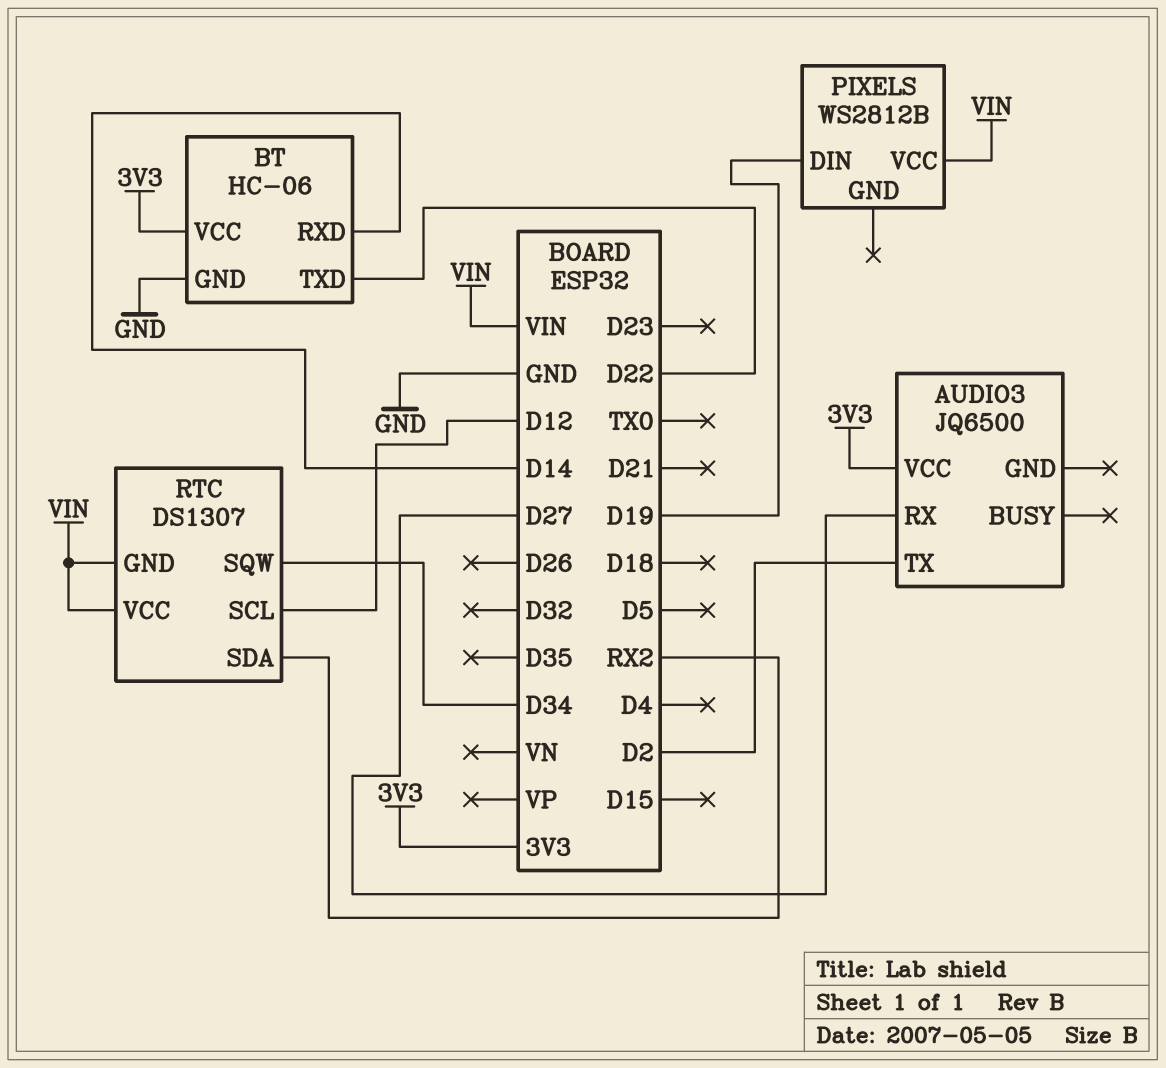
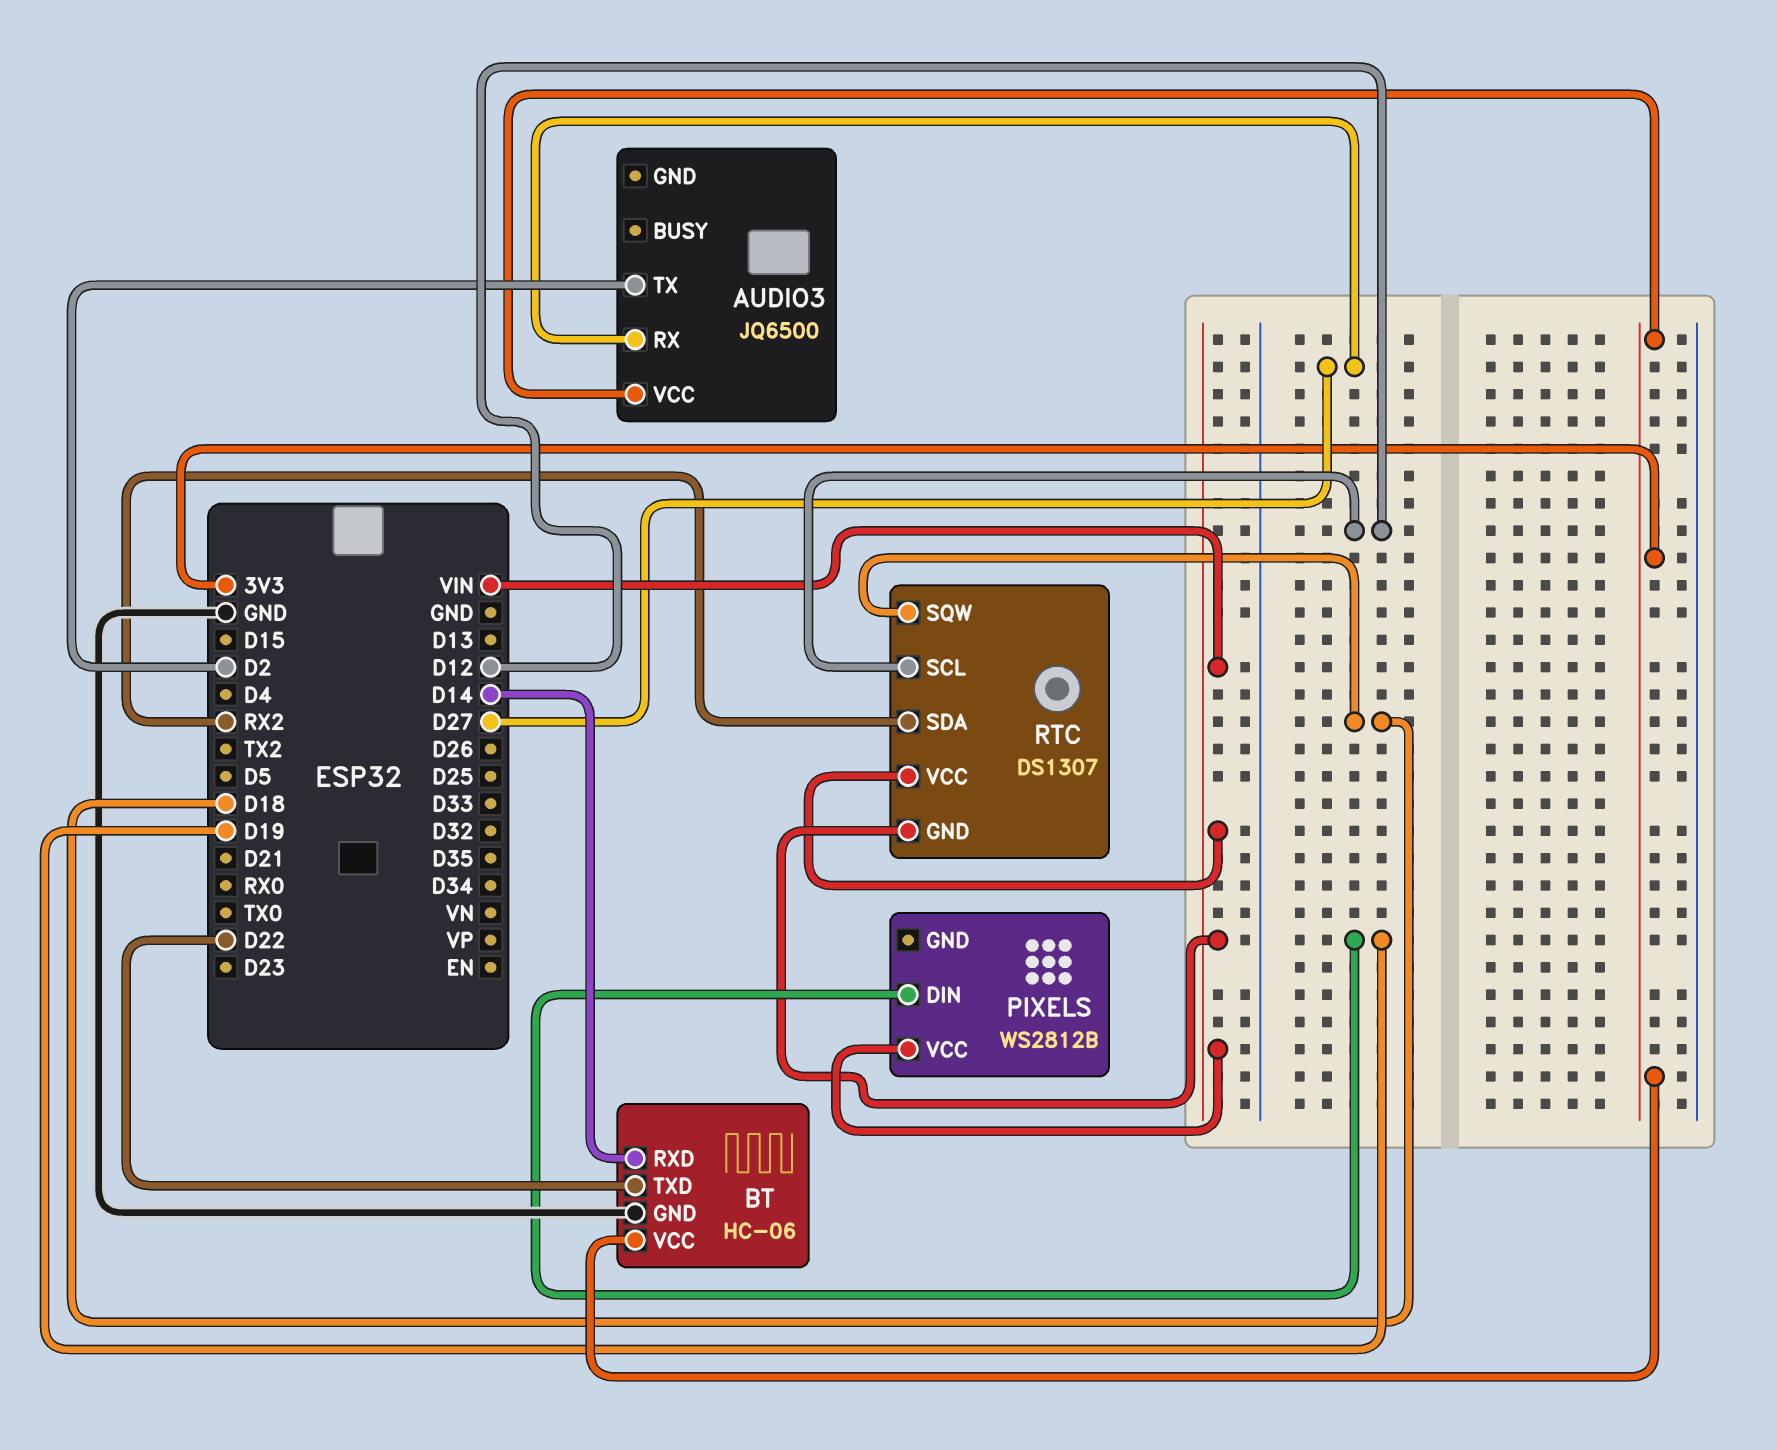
RTC pin SQW: D34 -> D18

